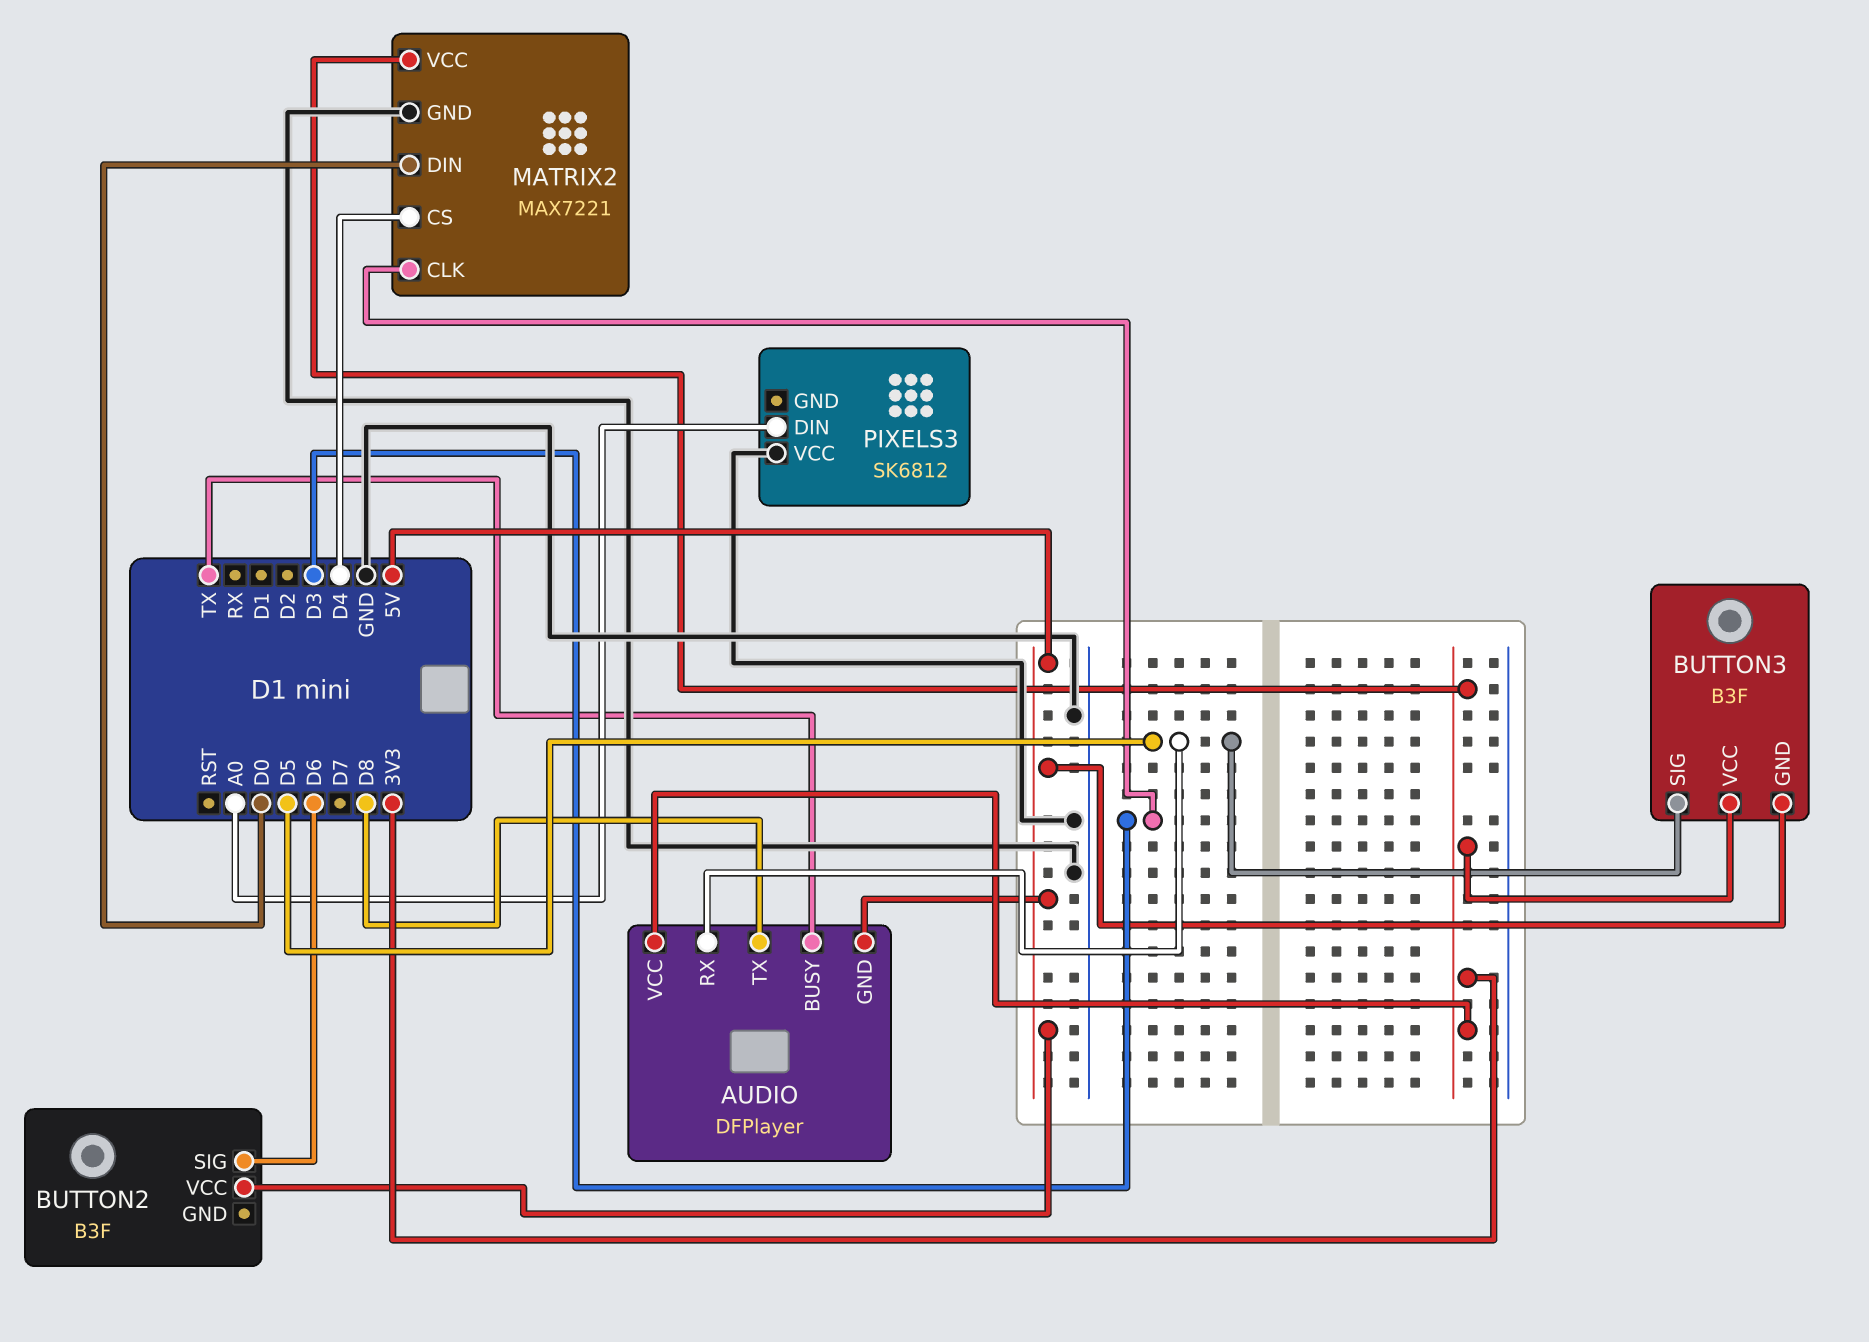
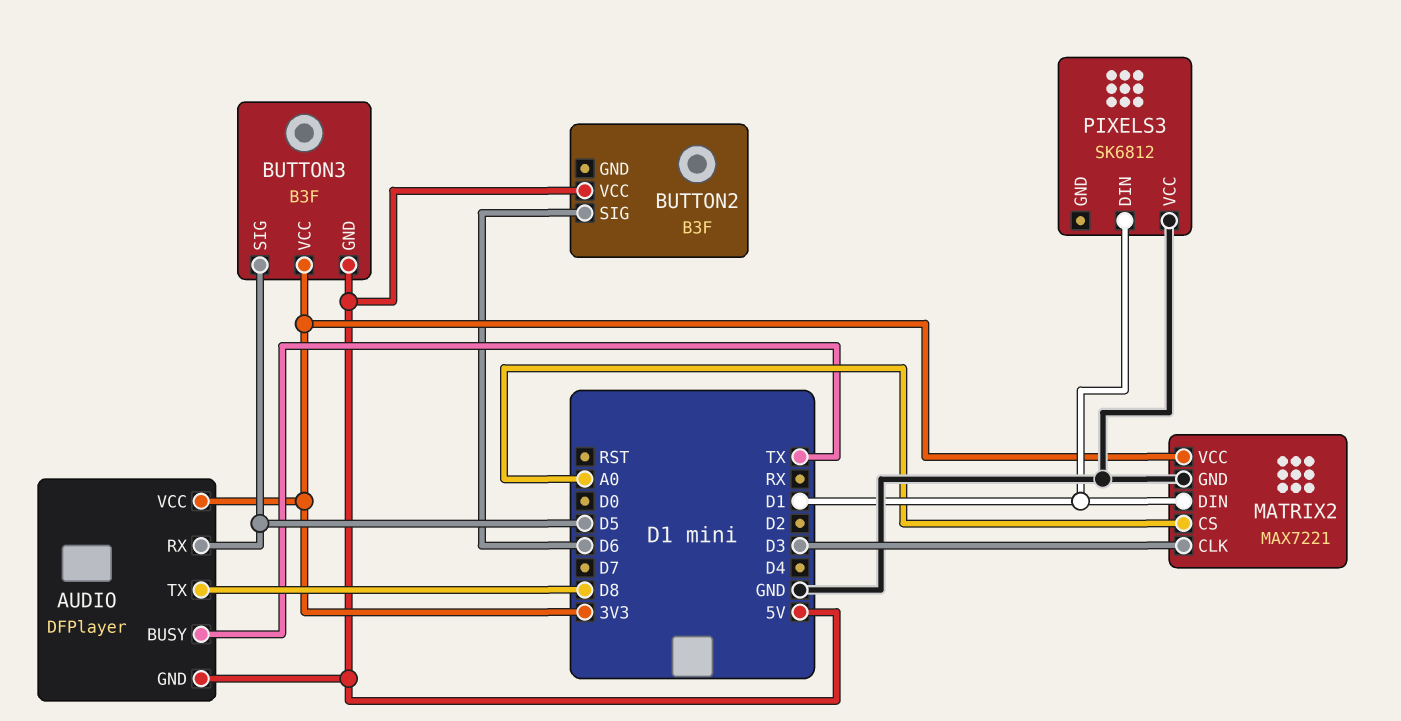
MATRIX2 pin CS: D4 -> A0
MATRIX2 pin DIN: D0 -> D1
PIXELS3 pin DIN: A0 -> D1

